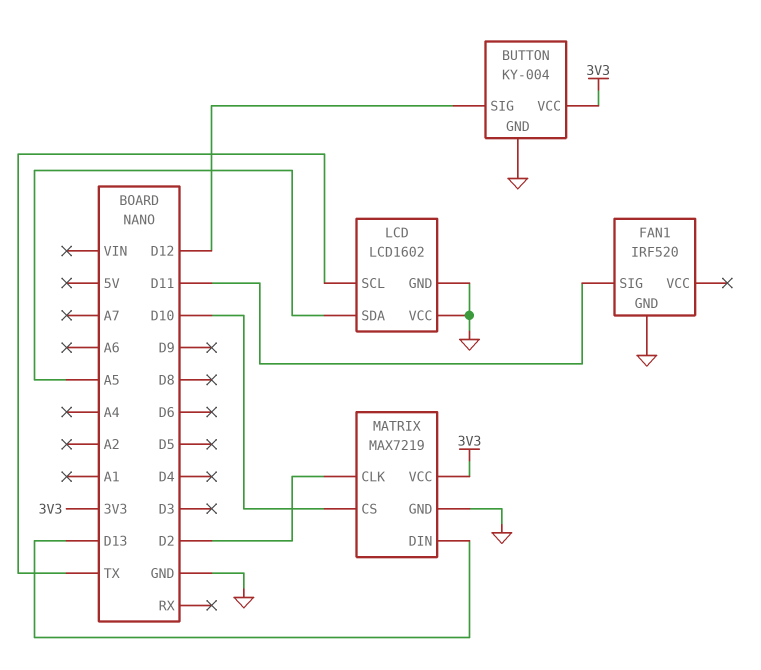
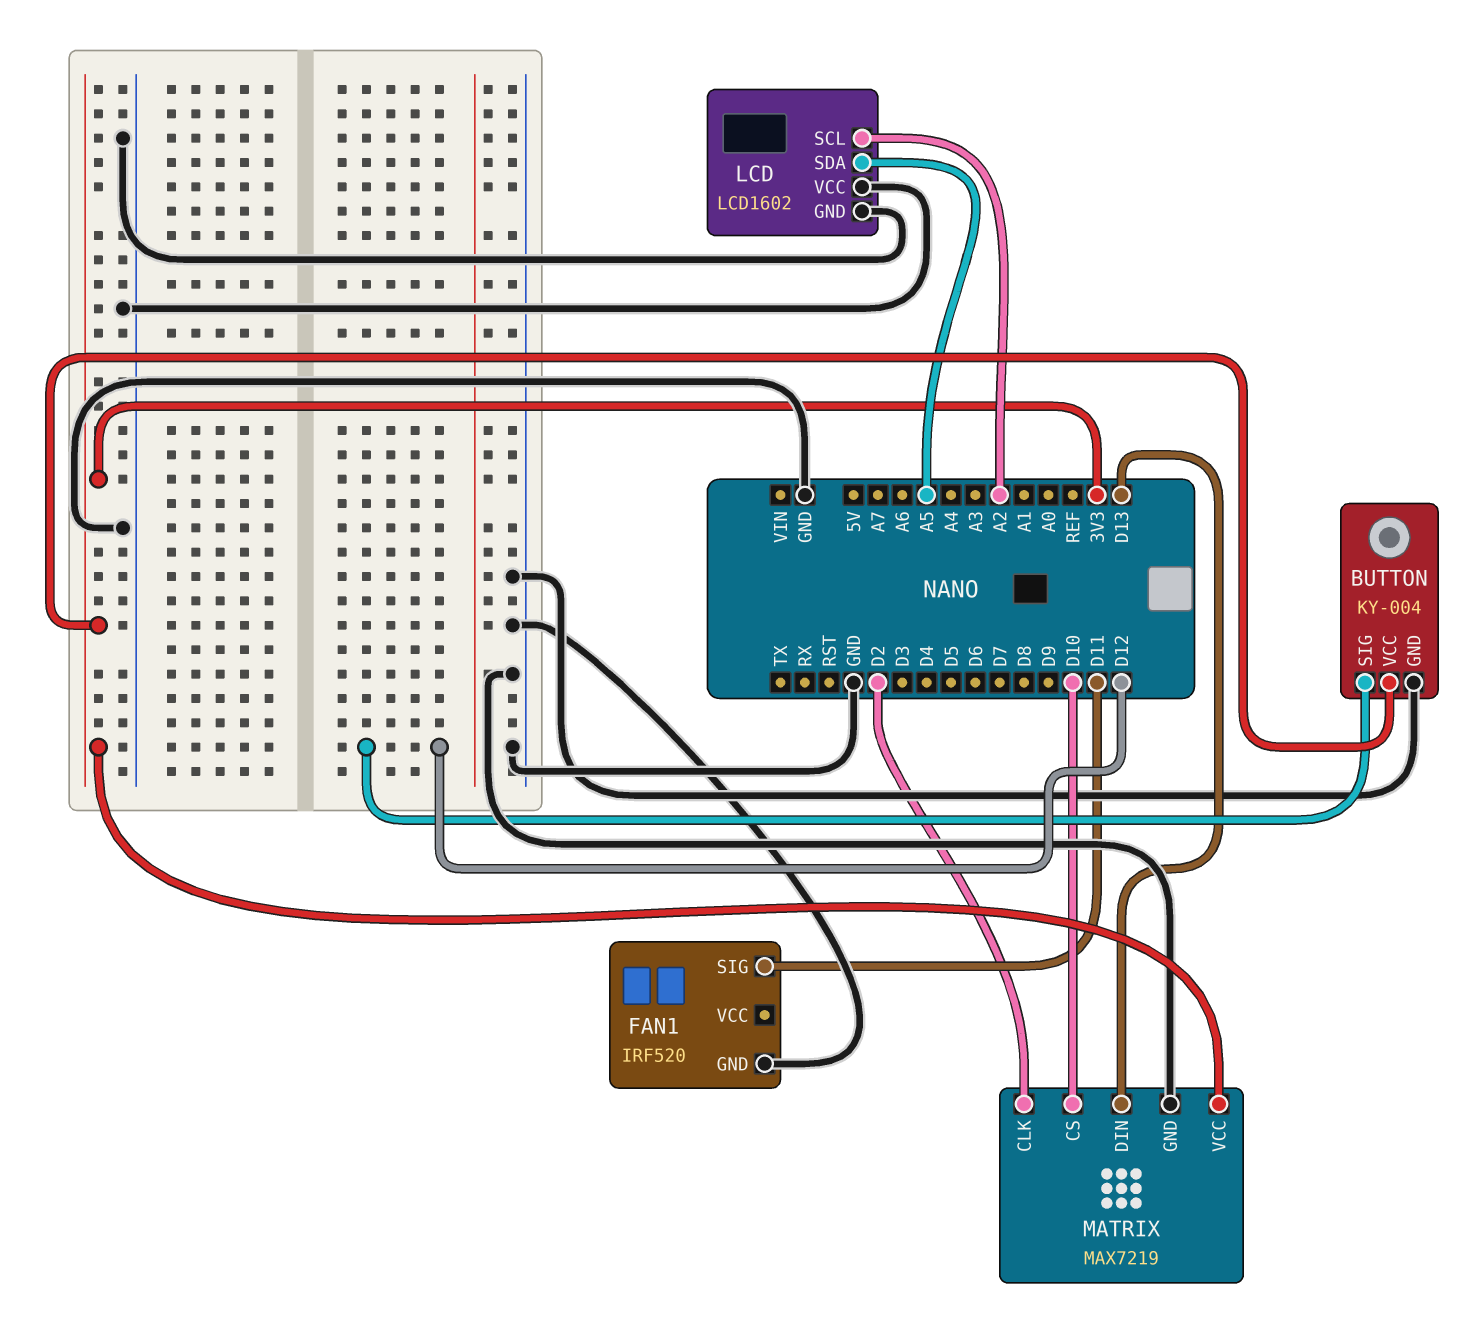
LCD pin SCL: TX -> A2

